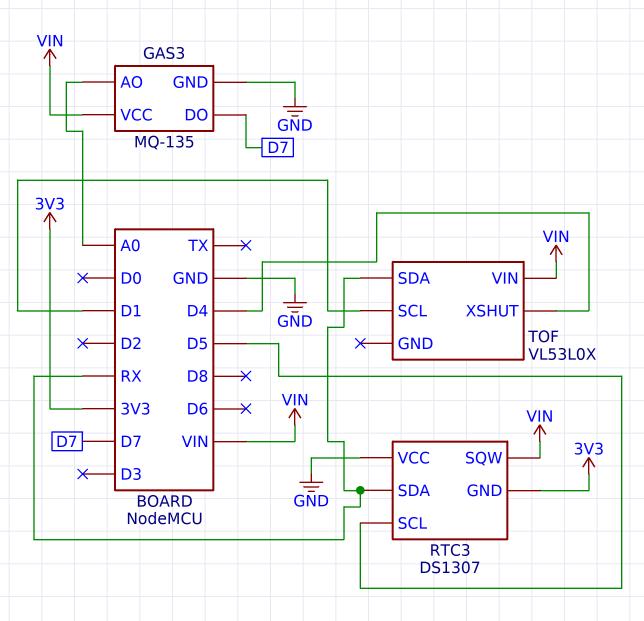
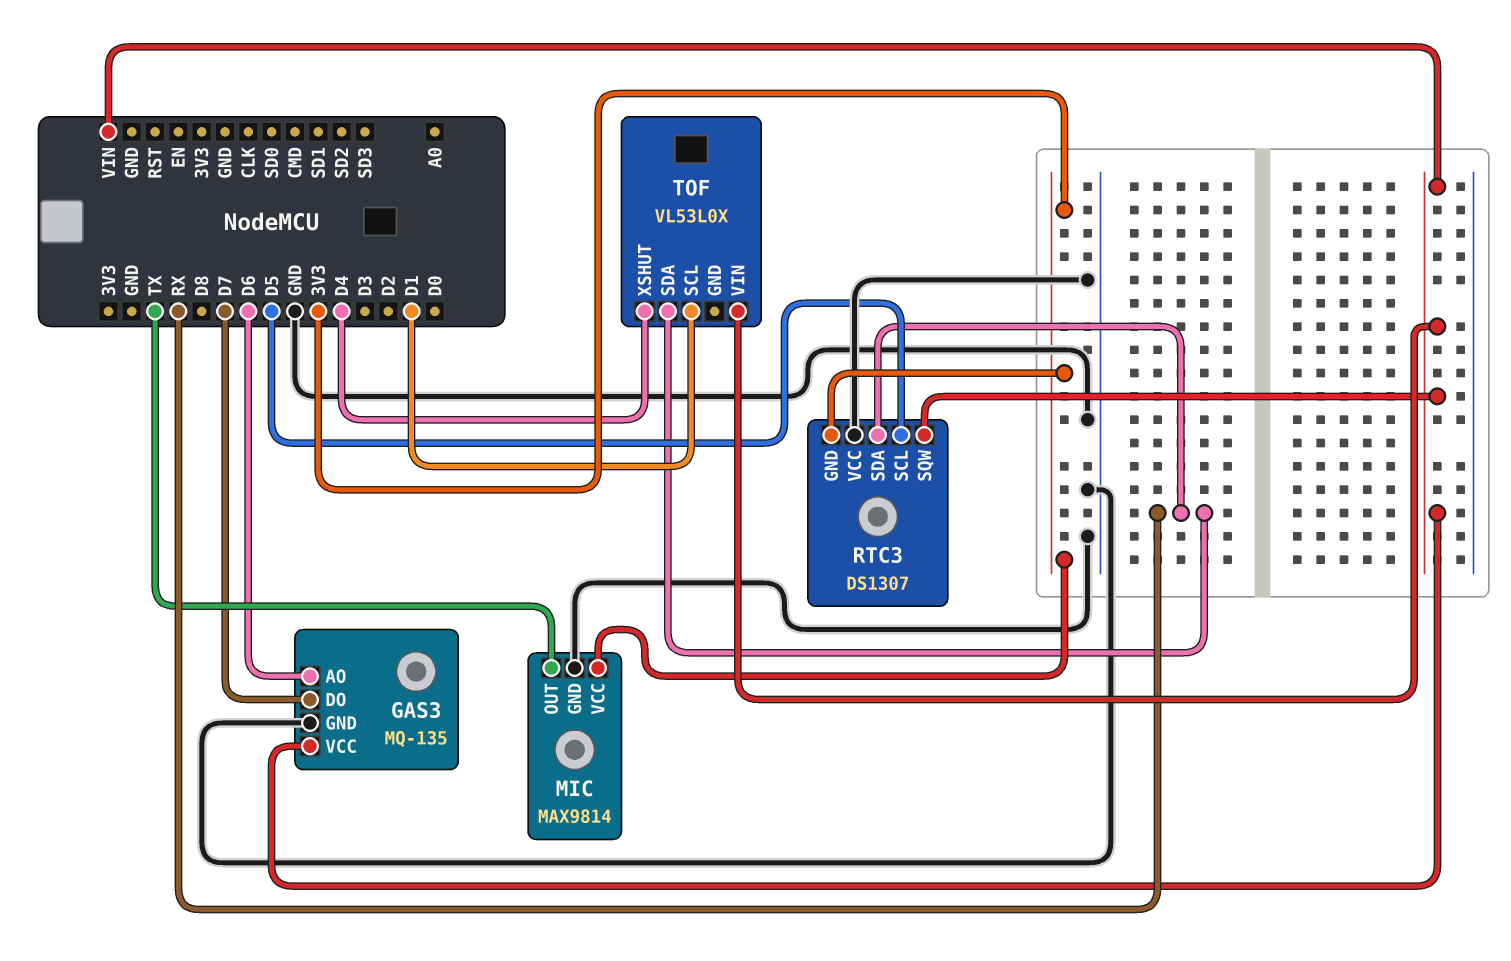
GAS3 pin AO: A0 -> D6
MIC: none -> MAX9814
MIC pin GND: none -> GND
MIC pin OUT: none -> TX
MIC pin VCC: none -> 3V3

